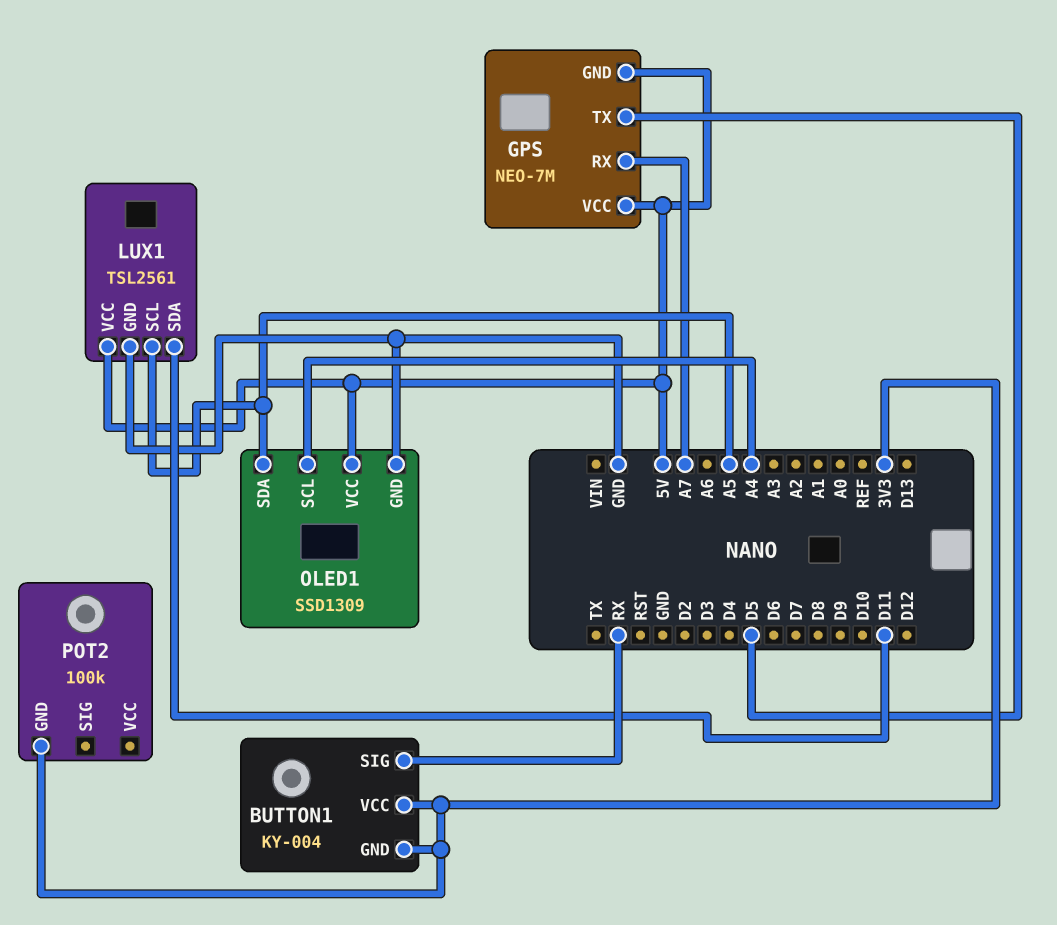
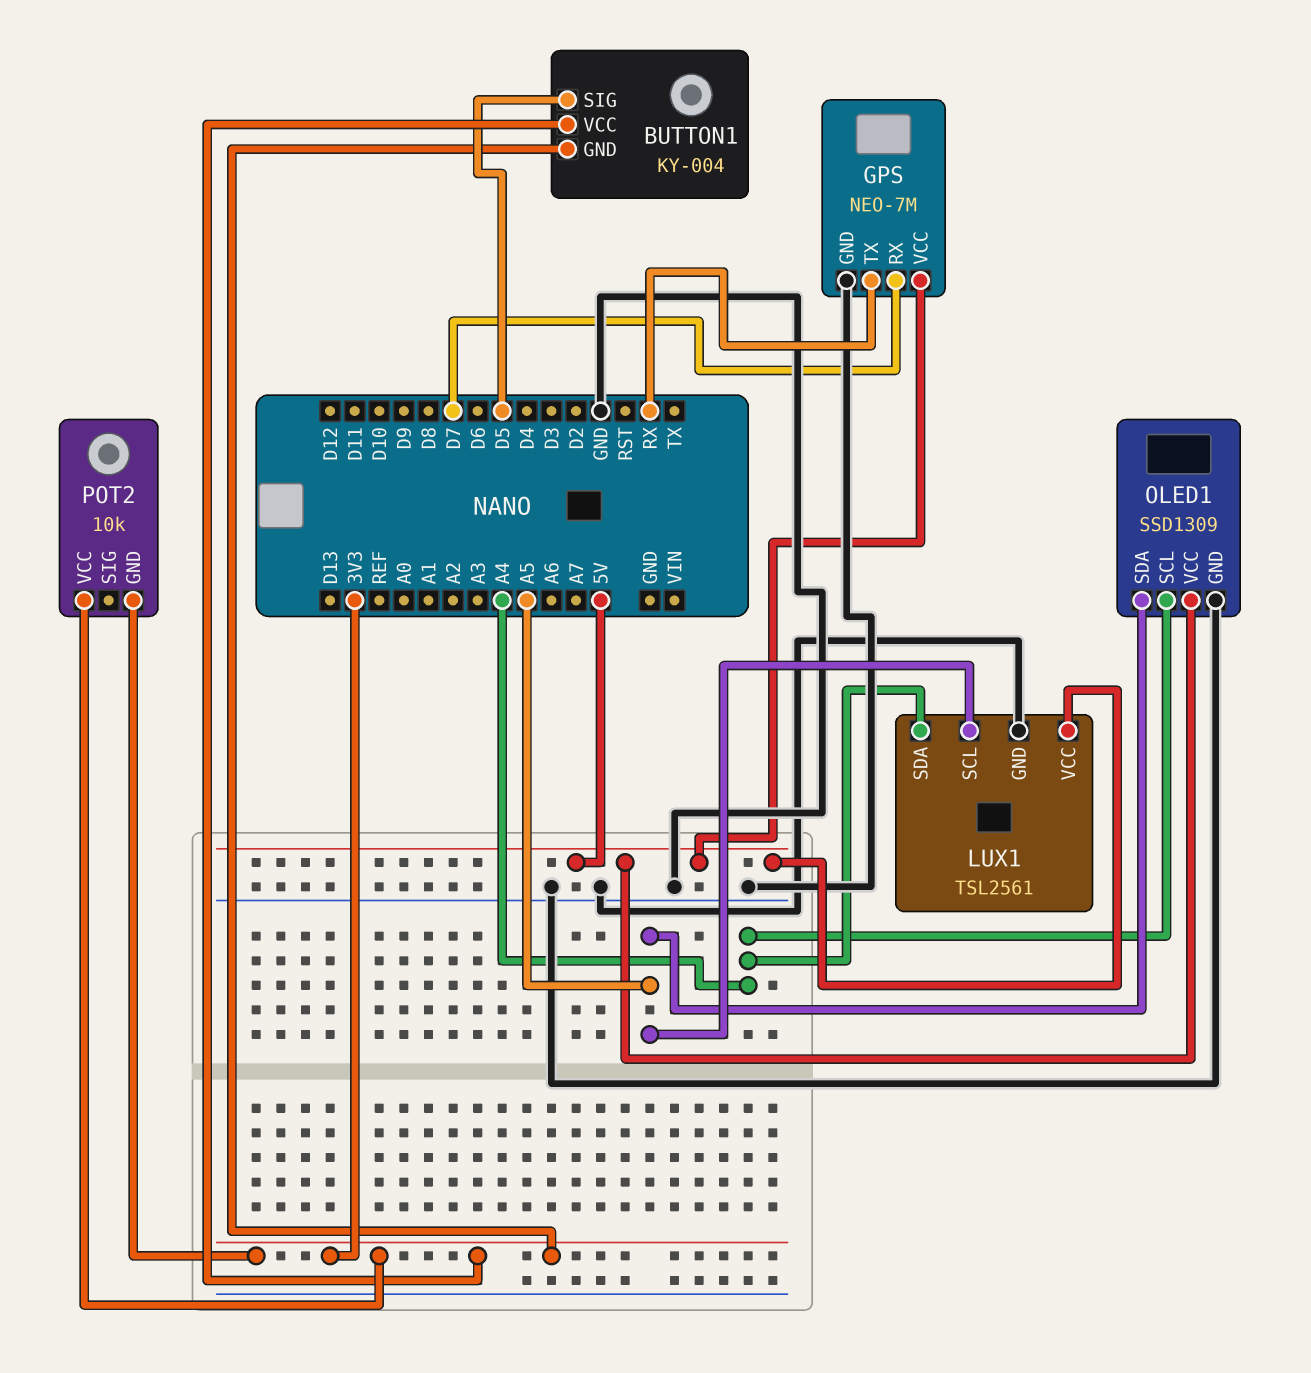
BUTTON1 pin SIG: RX -> D5
GPS pin GND: 5V -> GND
GPS pin RX: A7 -> D7
GPS pin TX: D5 -> RX
LUX1 pin SDA: D11 -> A4
POT2: 100k -> 10k
POT2 pin VCC: none -> 3V3

